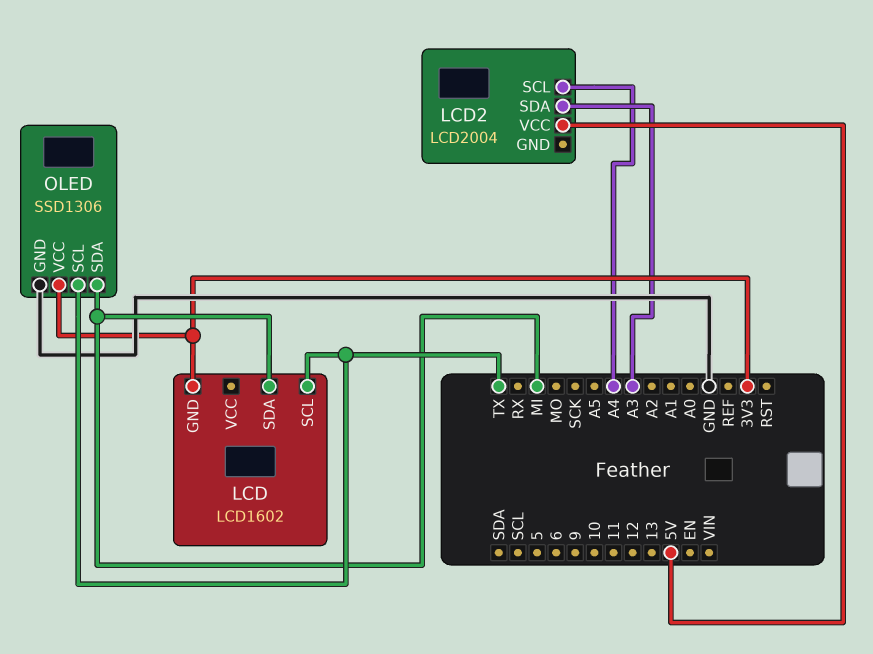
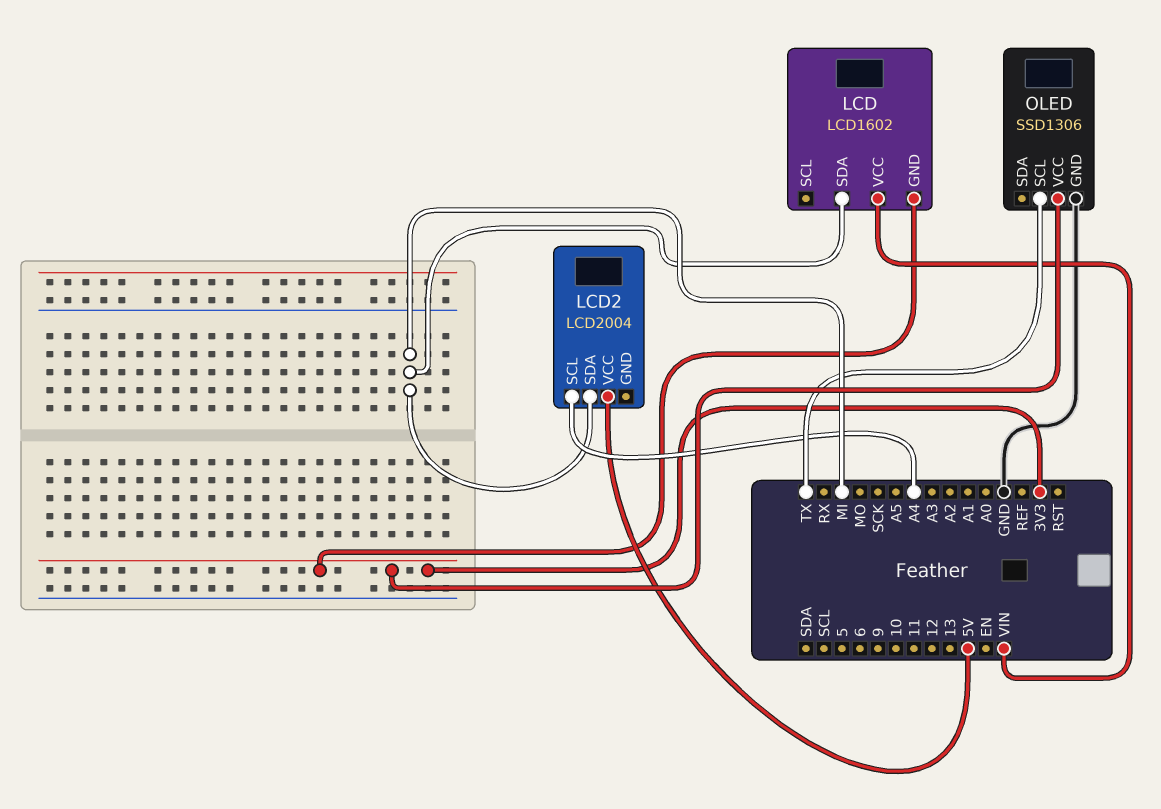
LCD pin SCL: TX -> none
LCD pin VCC: none -> VIN
LCD2 pin SDA: A3 -> MI
OLED pin SDA: MI -> none

